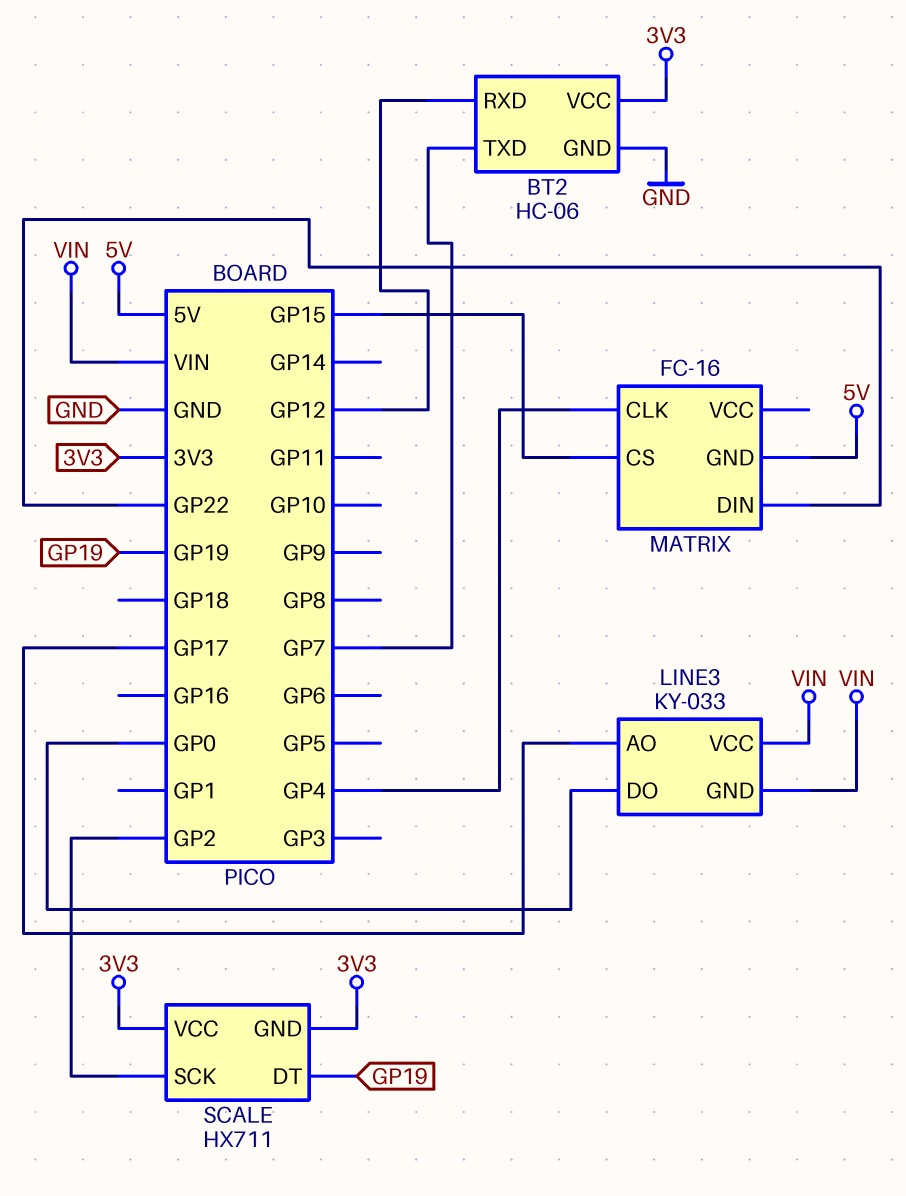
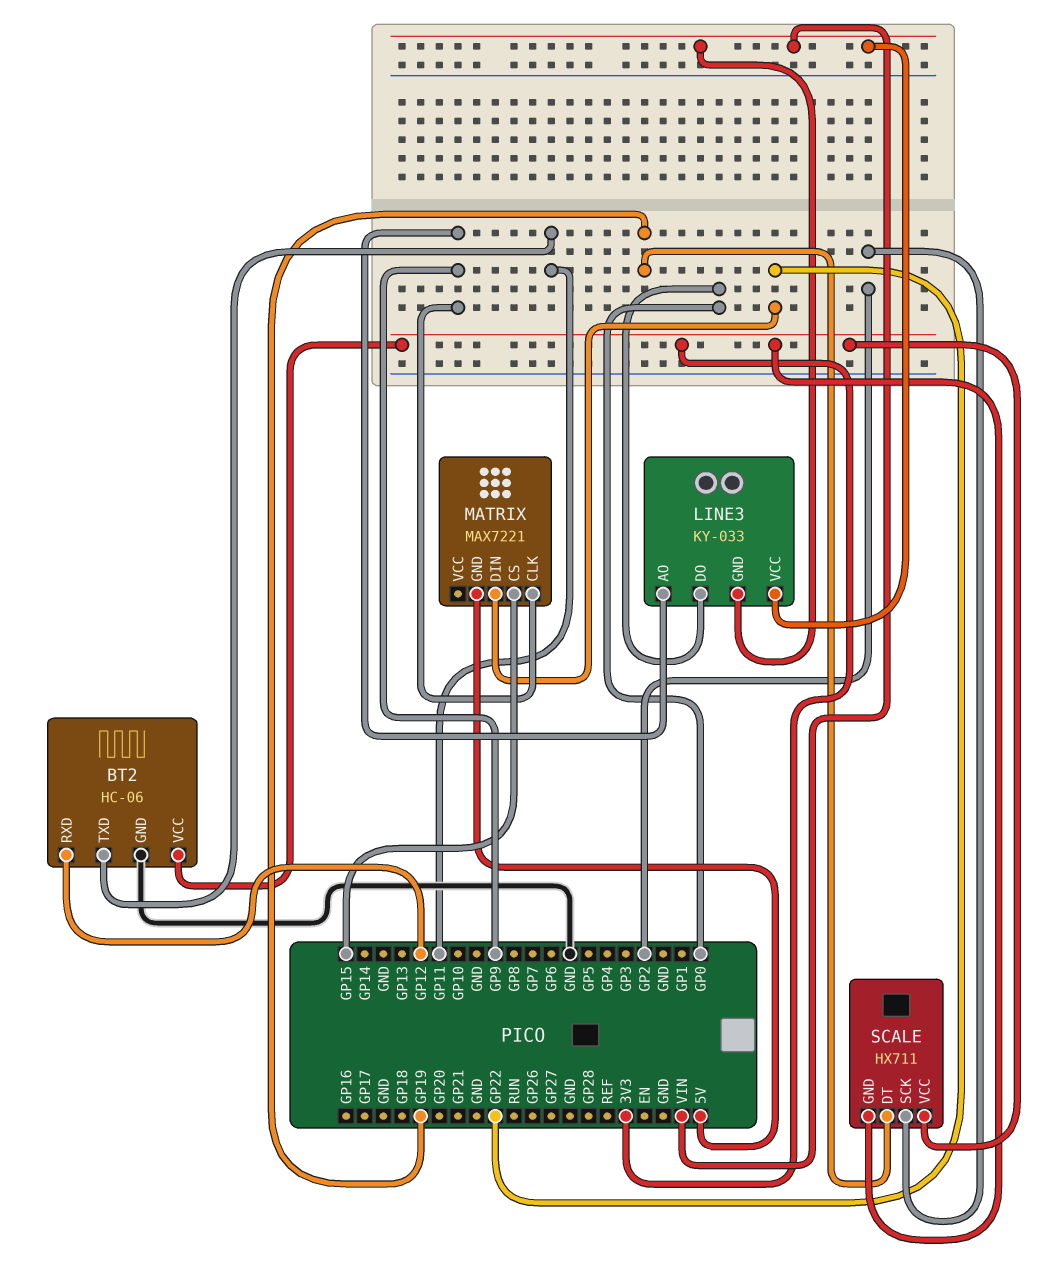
BT2 pin TXD: GP7 -> GP11
LINE3 pin AO: GP17 -> GP9
MATRIX: FC-16 -> MAX7221
MATRIX pin CLK: GP4 -> GP9

